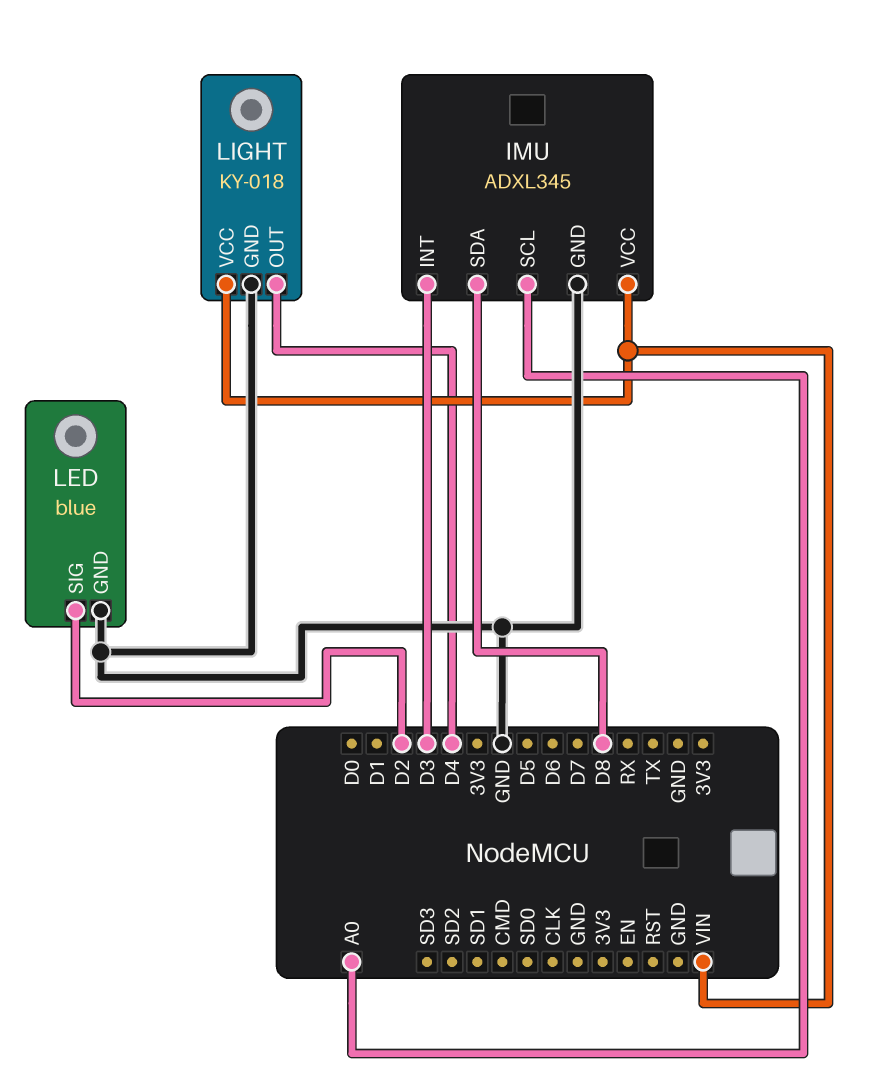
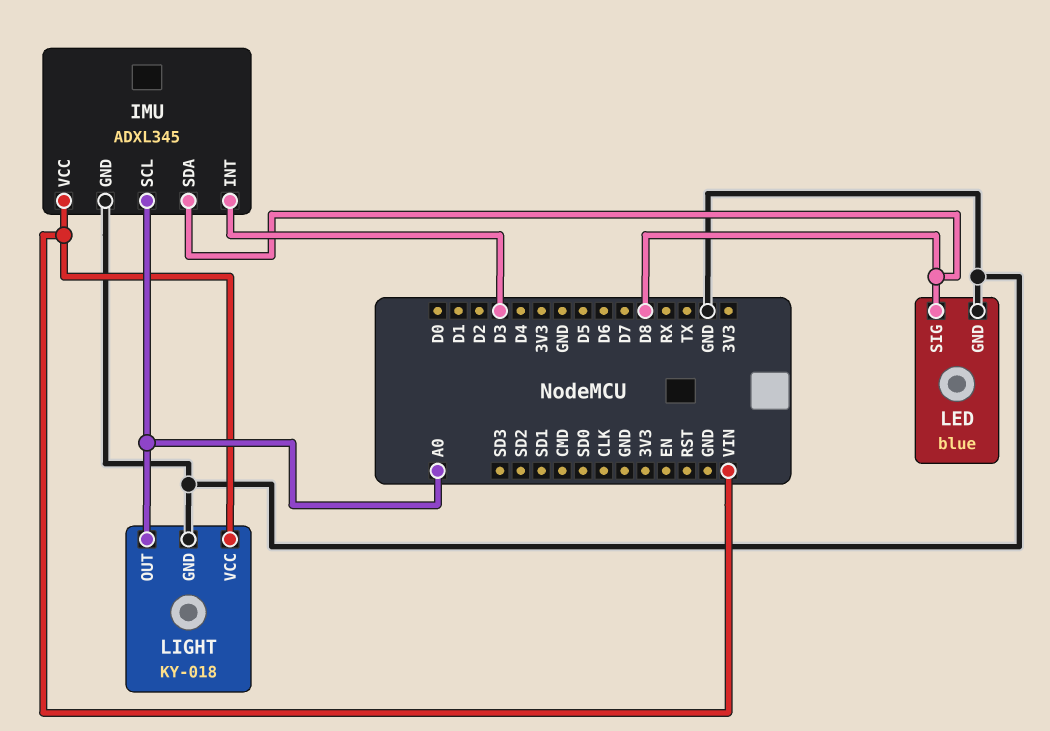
LED pin SIG: D2 -> D8
LIGHT pin OUT: D4 -> A0

